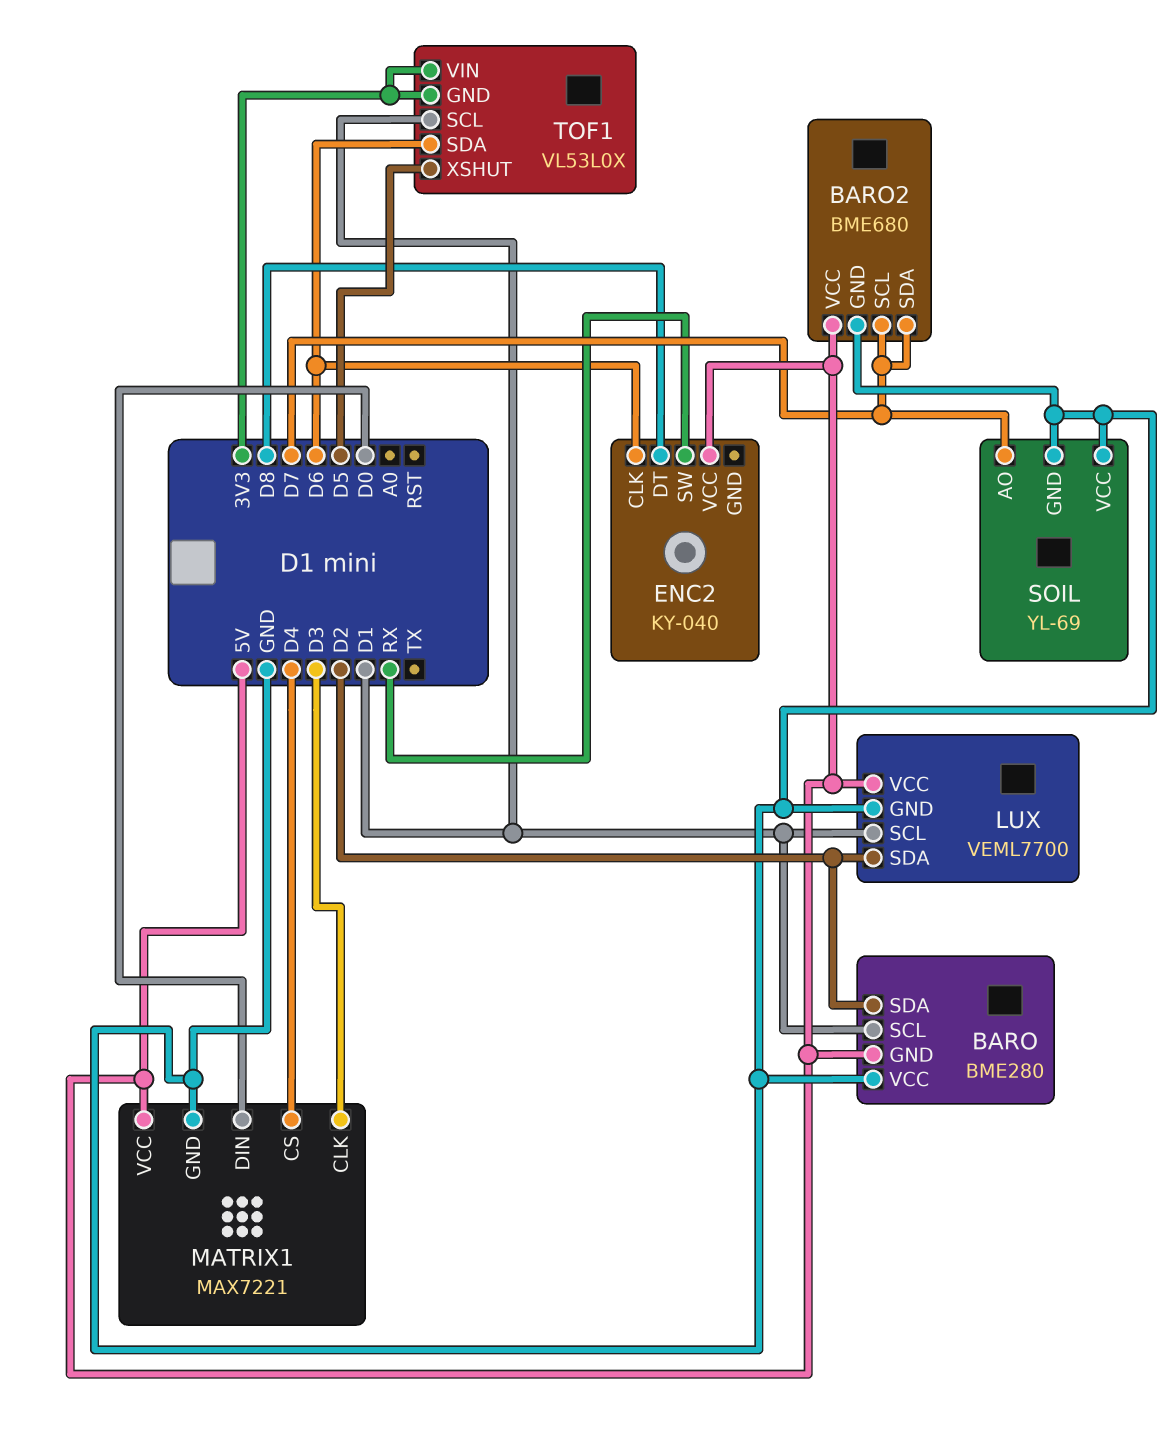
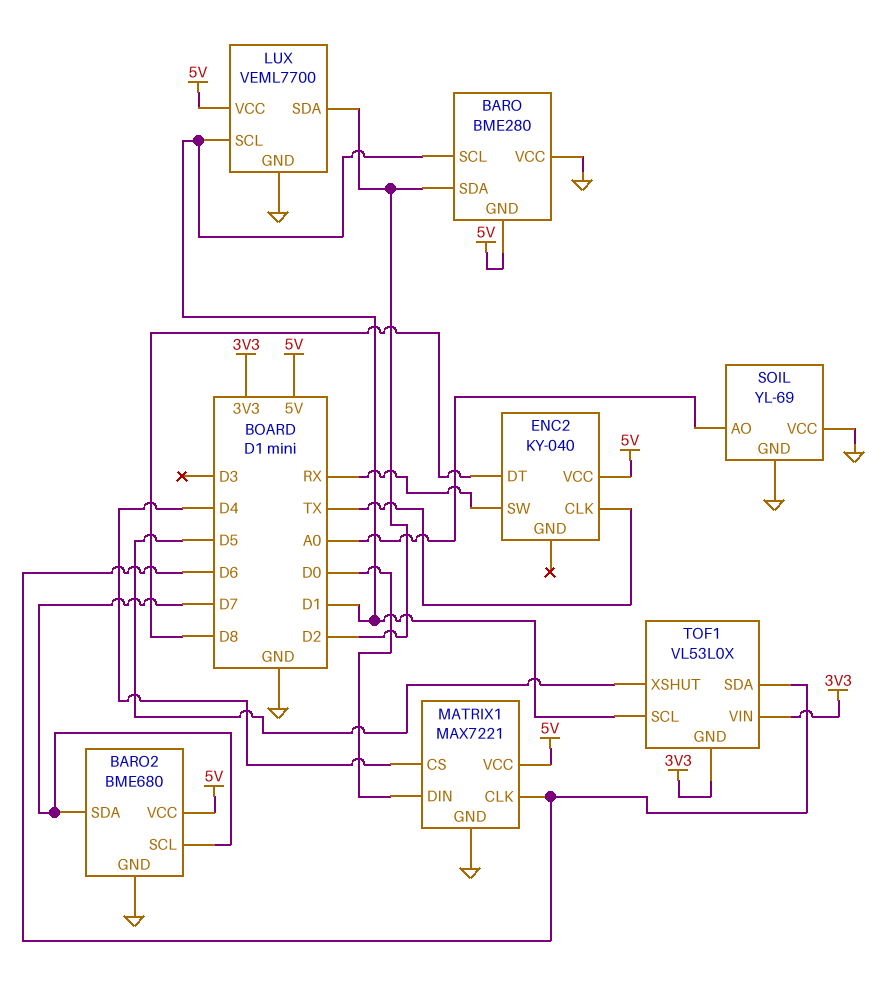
ENC2 pin CLK: D6 -> TX
MATRIX1 pin CLK: D3 -> D6
SOIL pin AO: D7 -> A0

